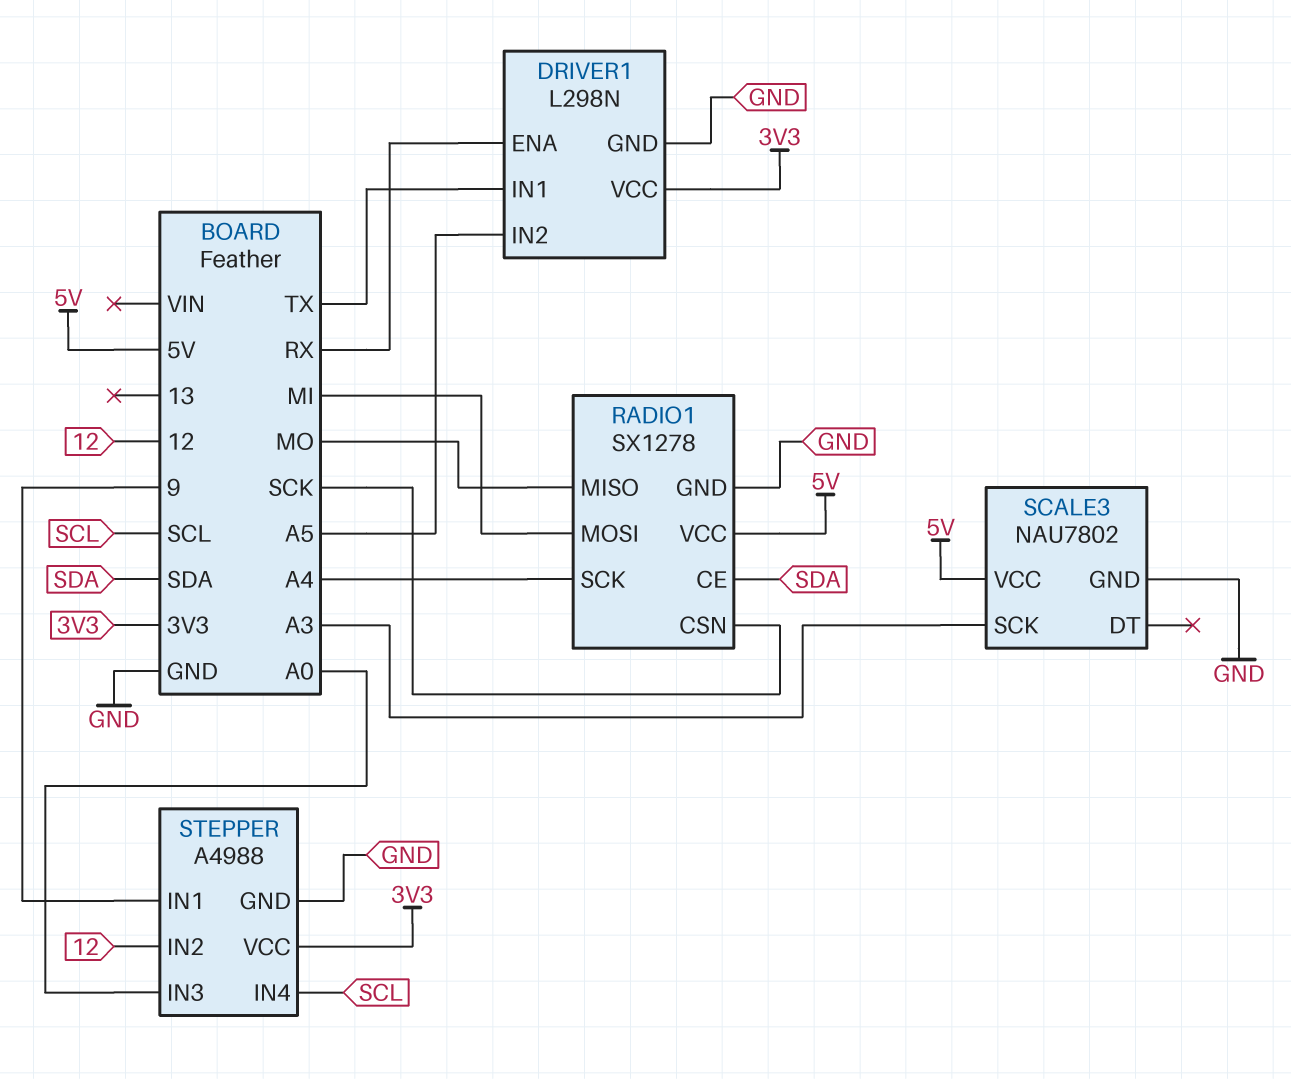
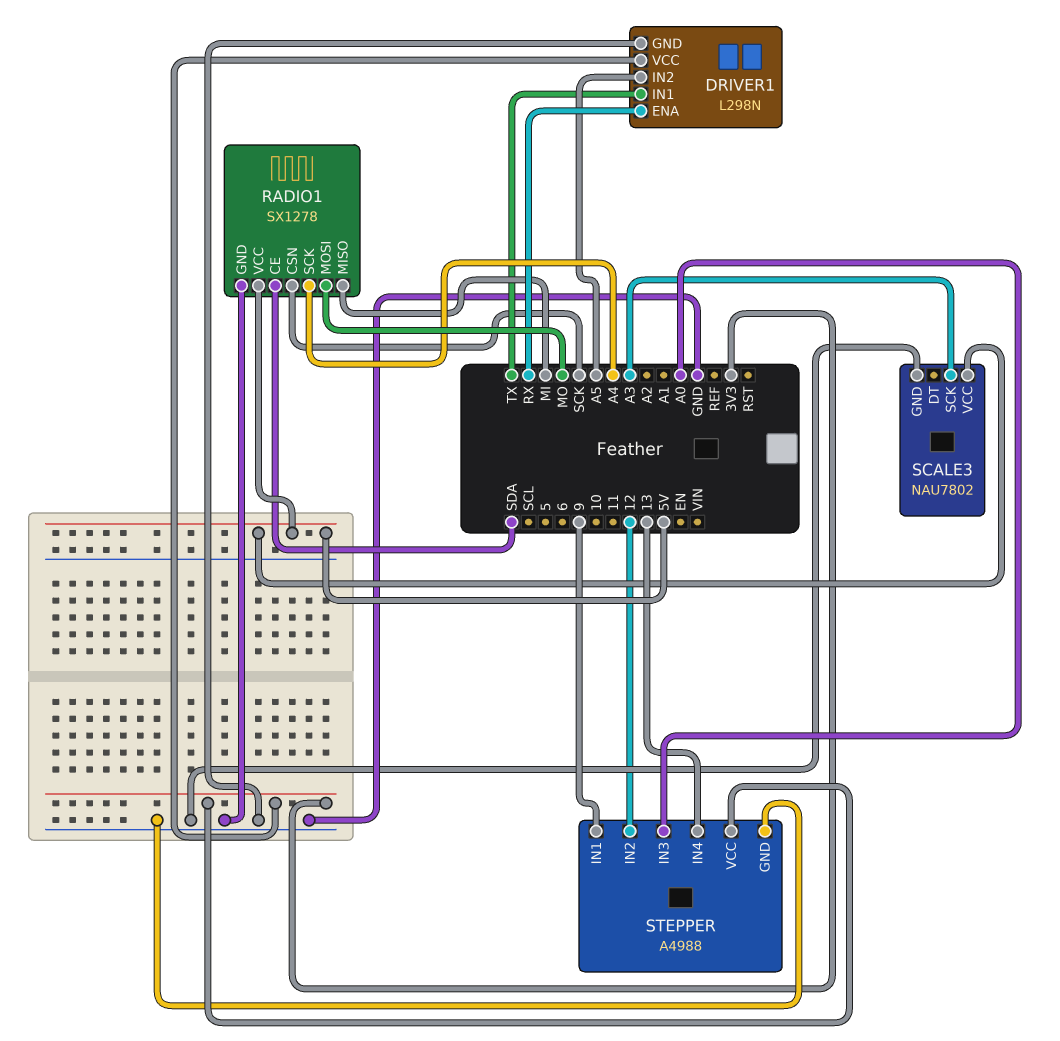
RADIO1 pin MISO: MO -> MI
RADIO1 pin MOSI: MI -> MO
STEPPER pin IN4: SCL -> 13

